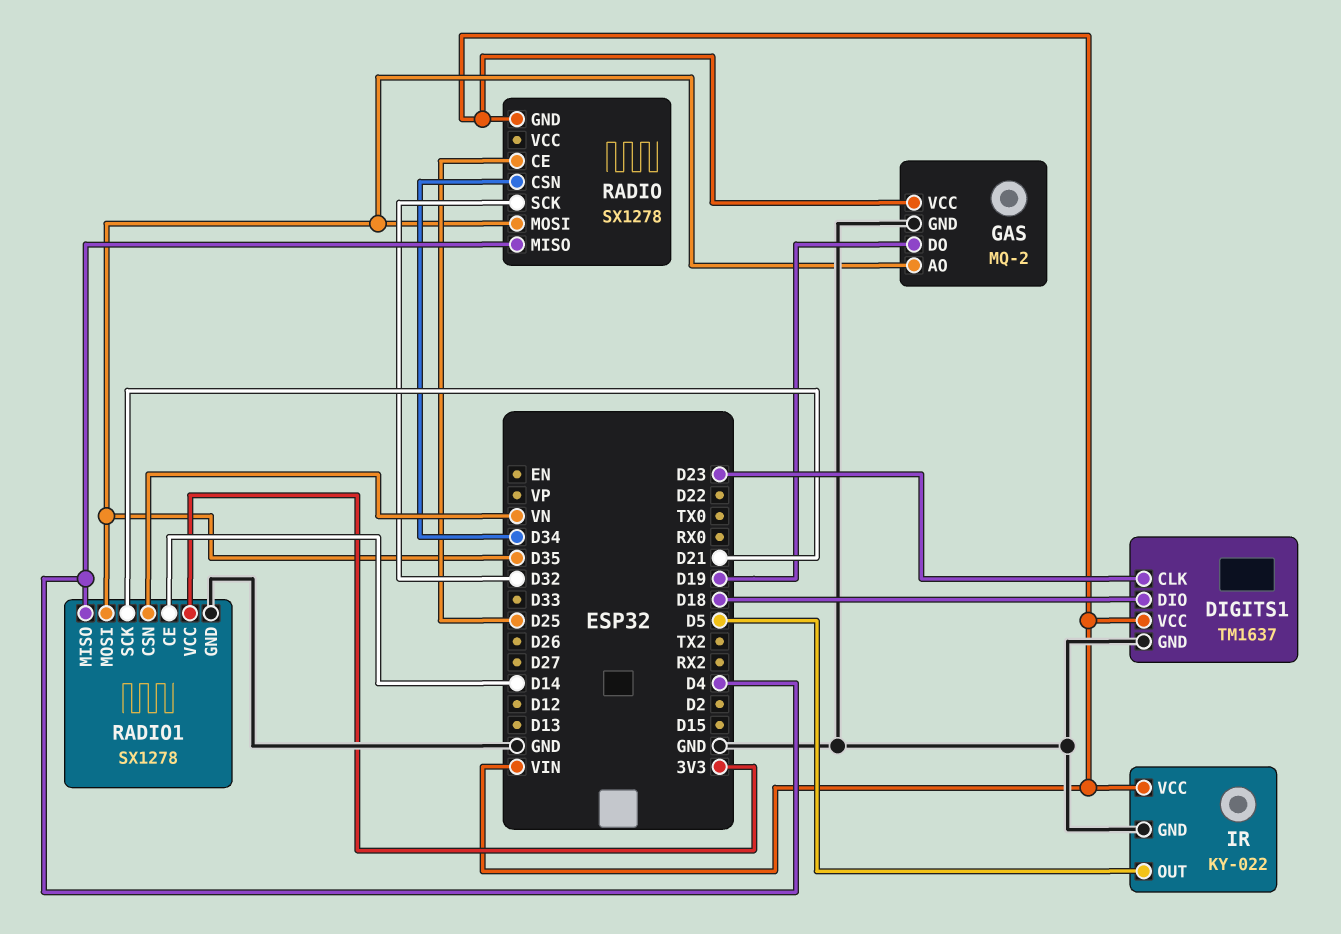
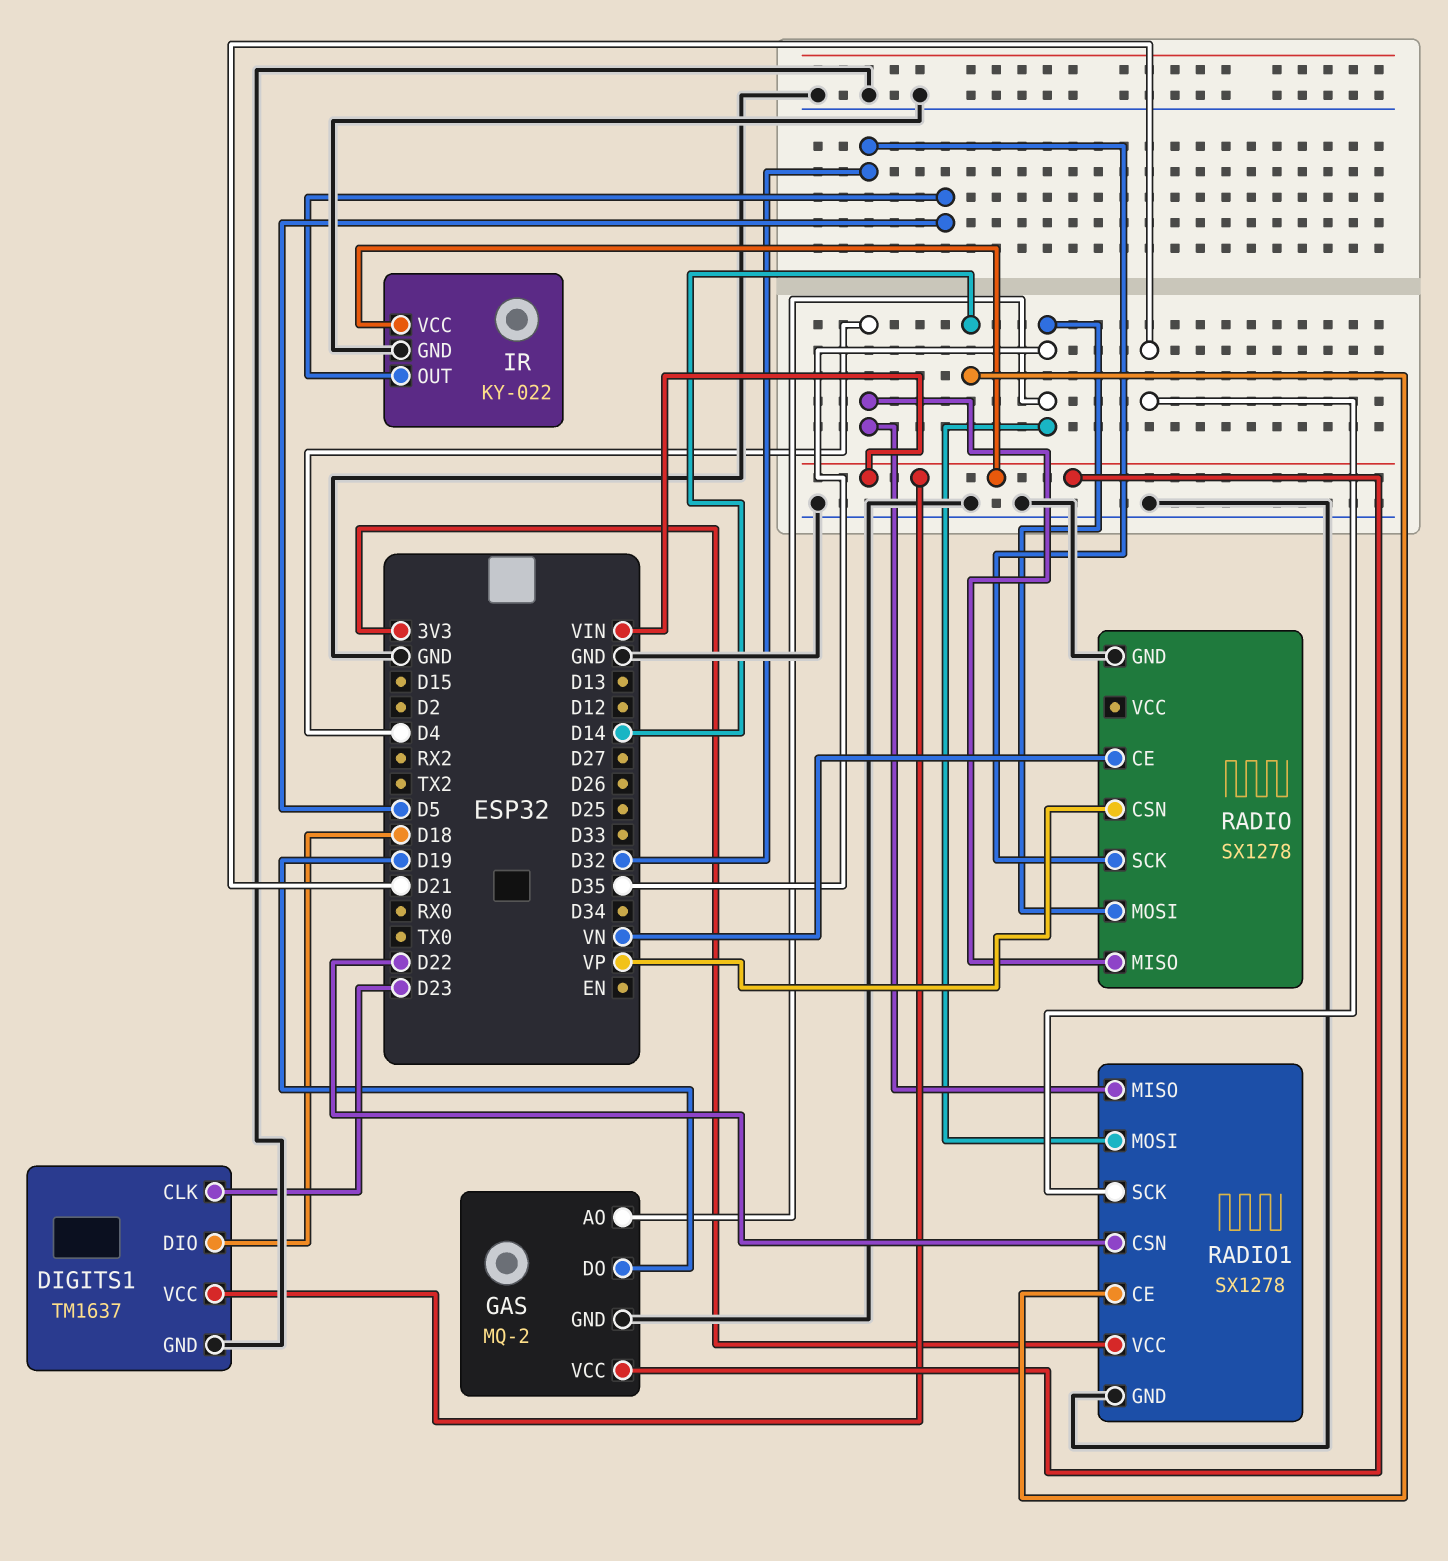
RADIO pin CE: D25 -> VN
RADIO pin CSN: D34 -> VP
RADIO pin GND: VIN -> GND
RADIO1 pin CSN: VN -> D22

